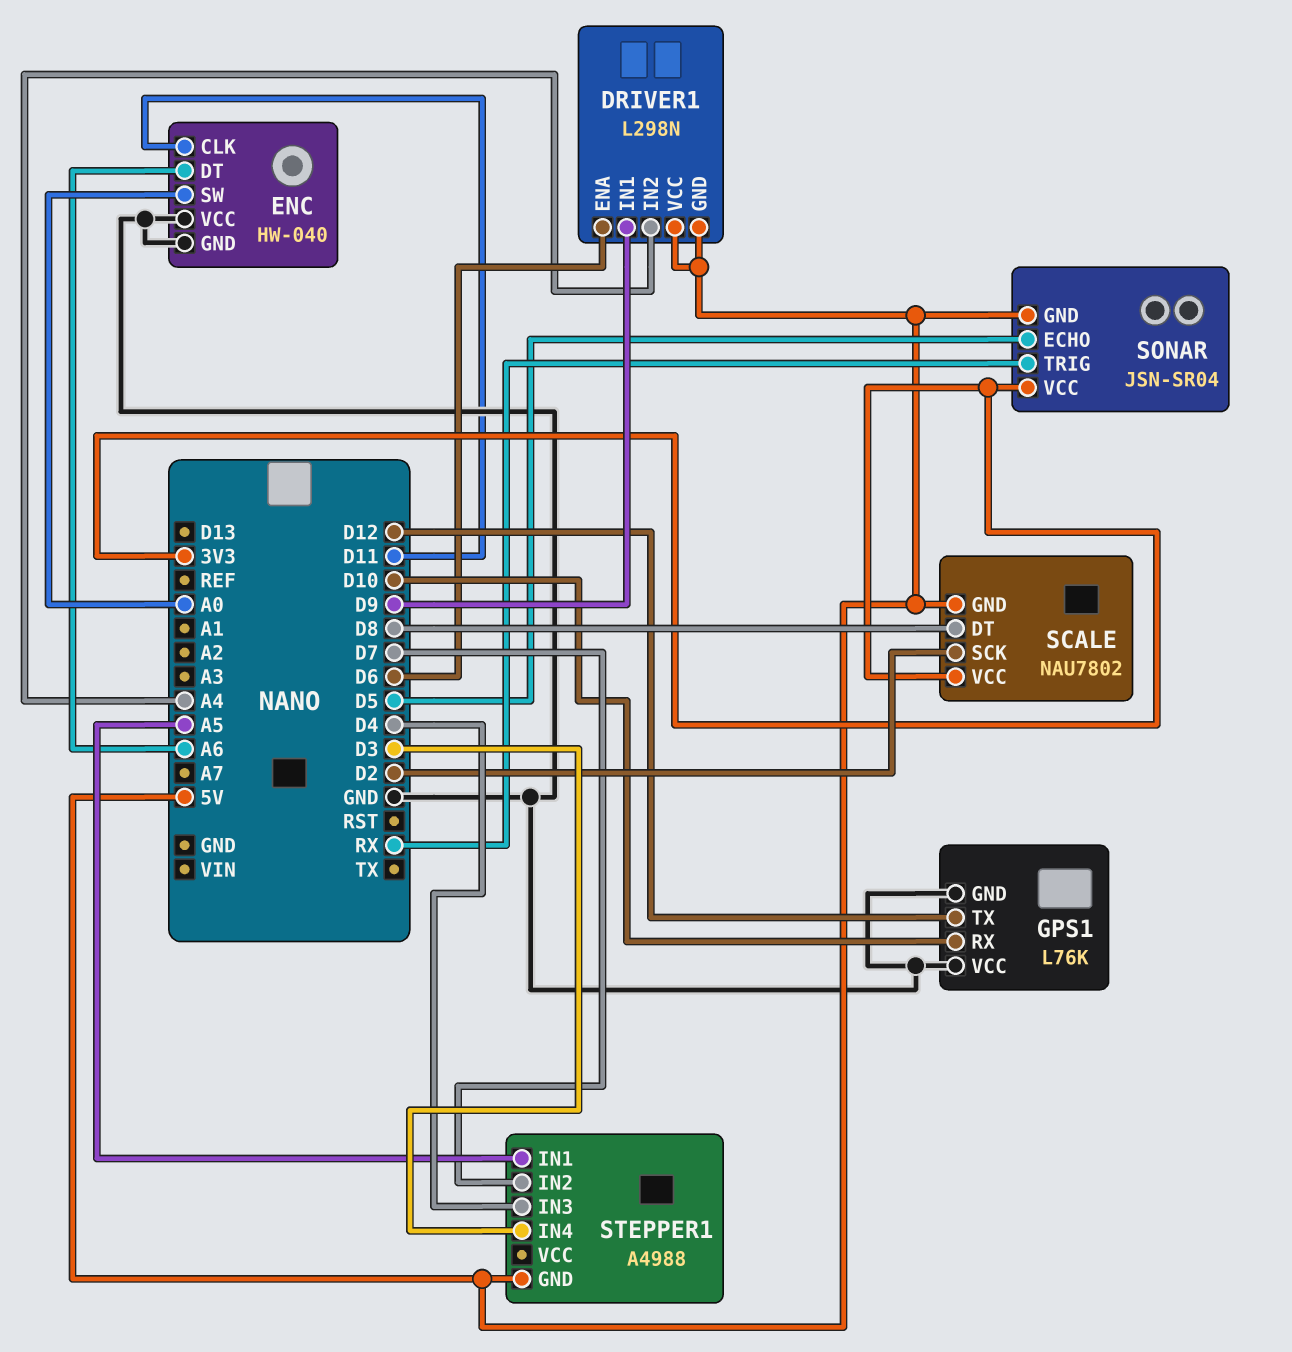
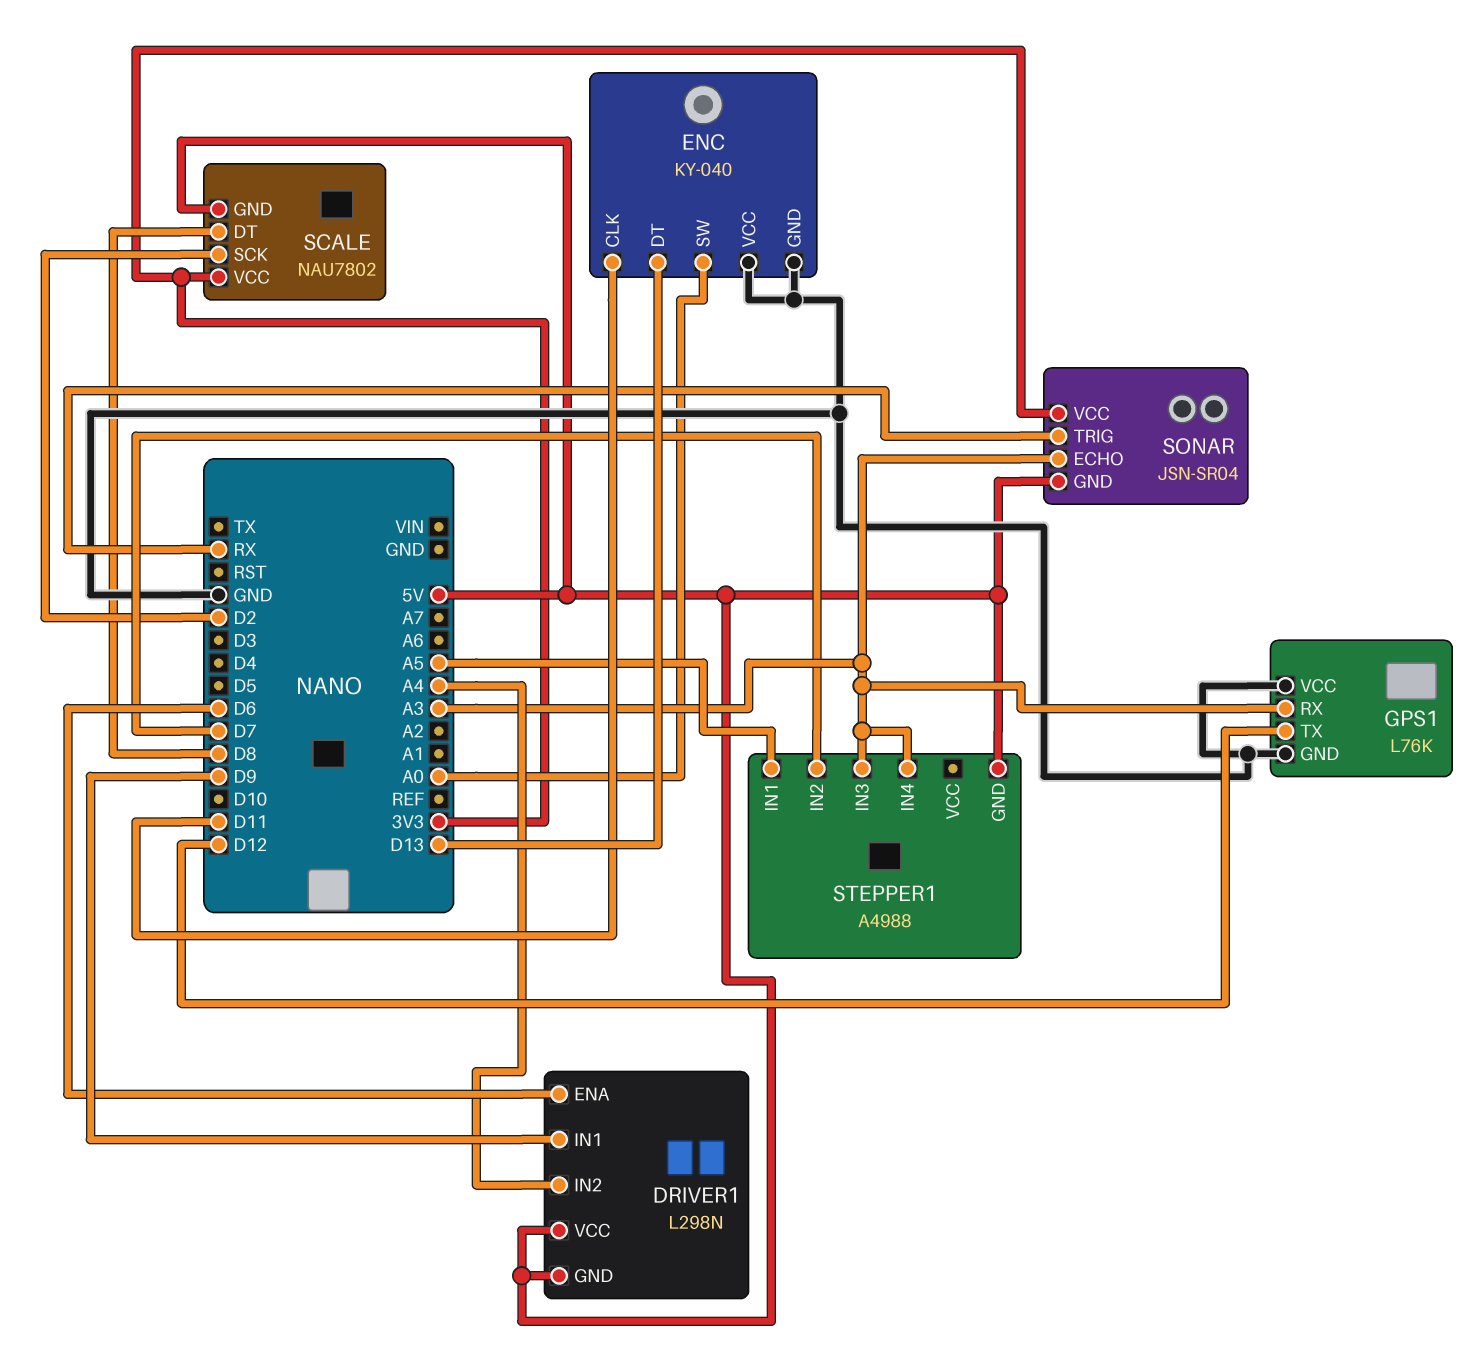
ENC: HW-040 -> KY-040
ENC pin DT: A6 -> D13
GPS1 pin RX: D10 -> A3
SONAR pin ECHO: D5 -> A3
STEPPER1 pin IN3: D4 -> A3
STEPPER1 pin IN4: D3 -> A3

